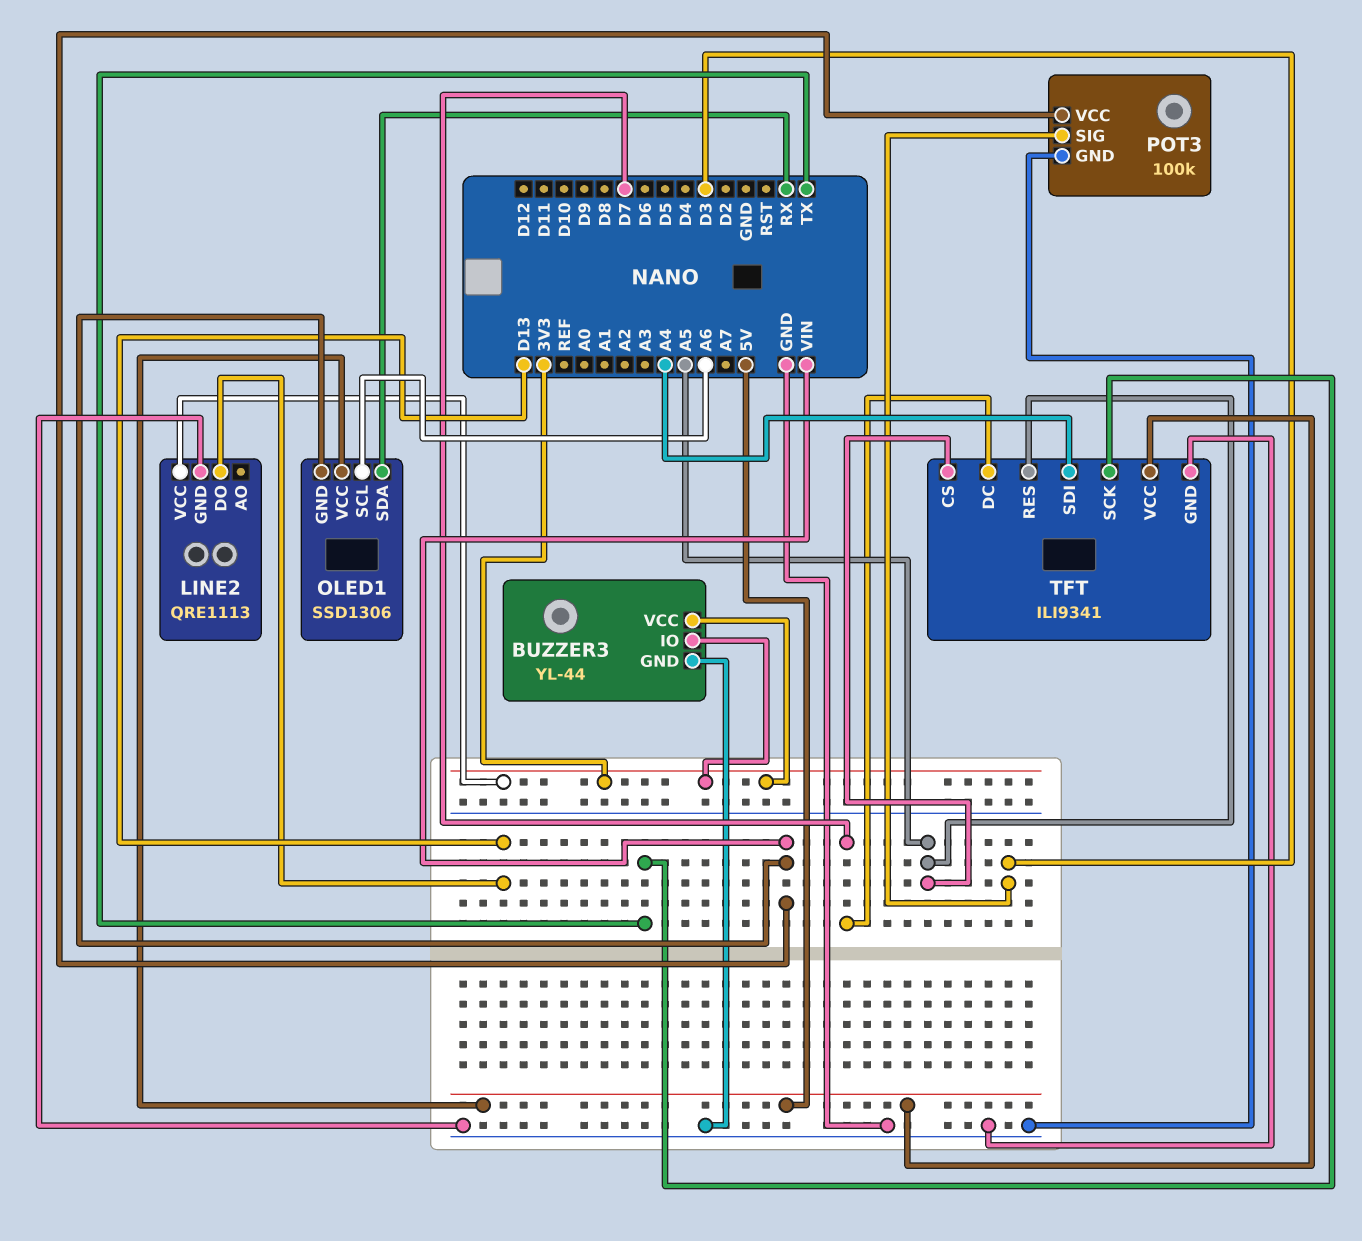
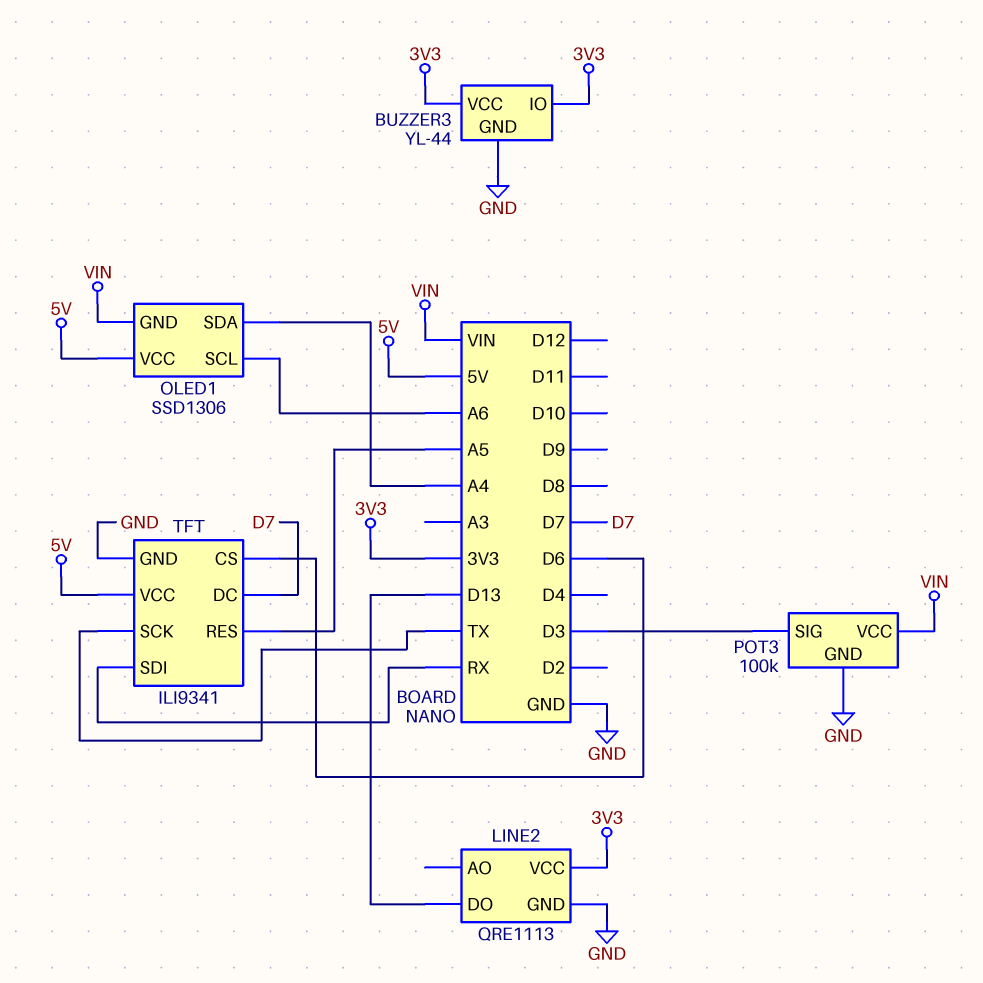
OLED1 pin SDA: RX -> A4
TFT pin CS: A5 -> D6
TFT pin SDI: A4 -> RX

